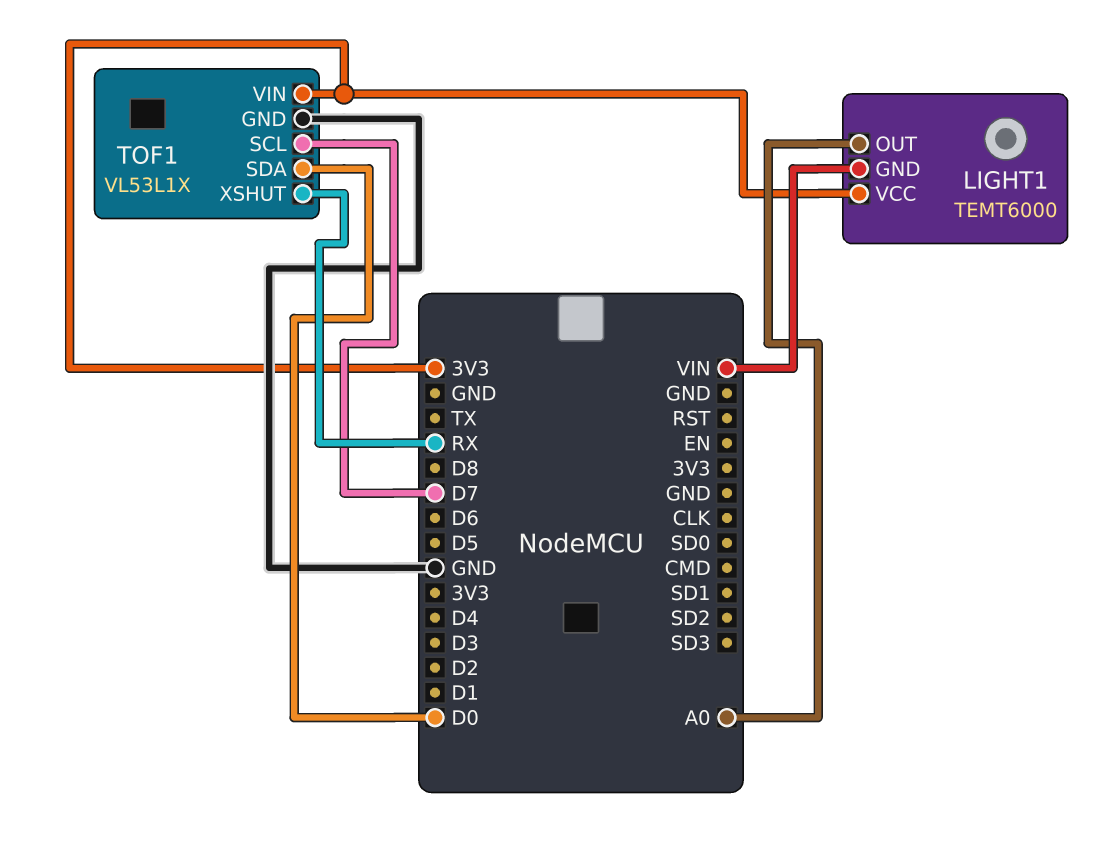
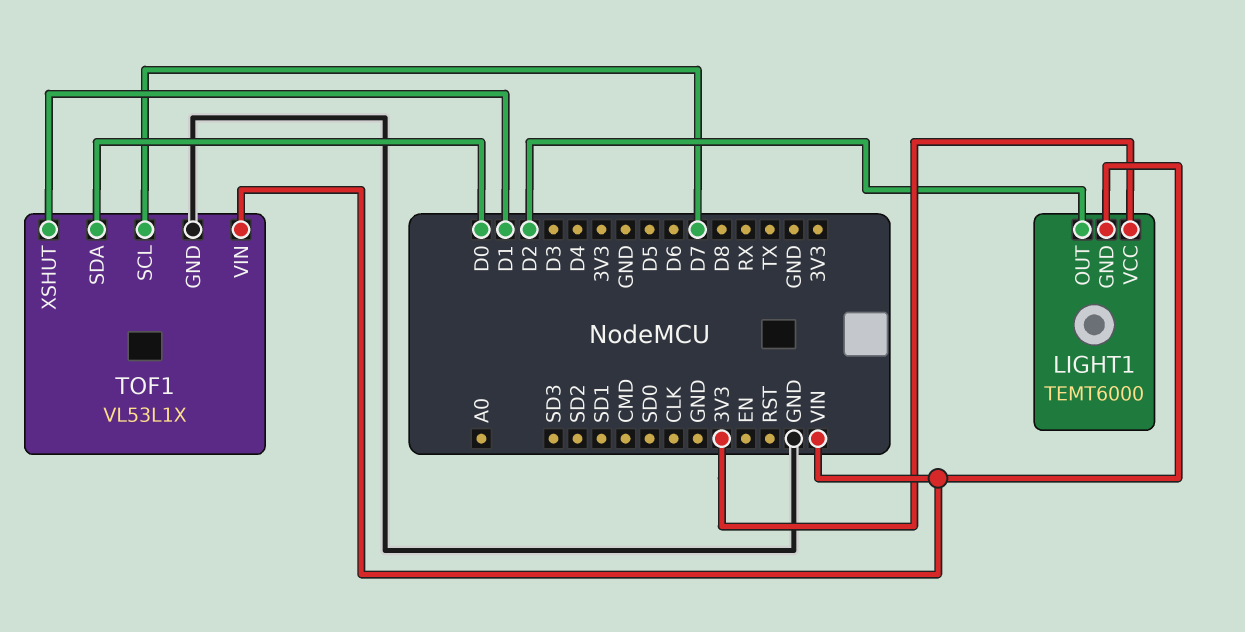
LIGHT1 pin OUT: A0 -> D2
TOF1 pin VIN: 3V3 -> VIN
TOF1 pin XSHUT: RX -> D1

